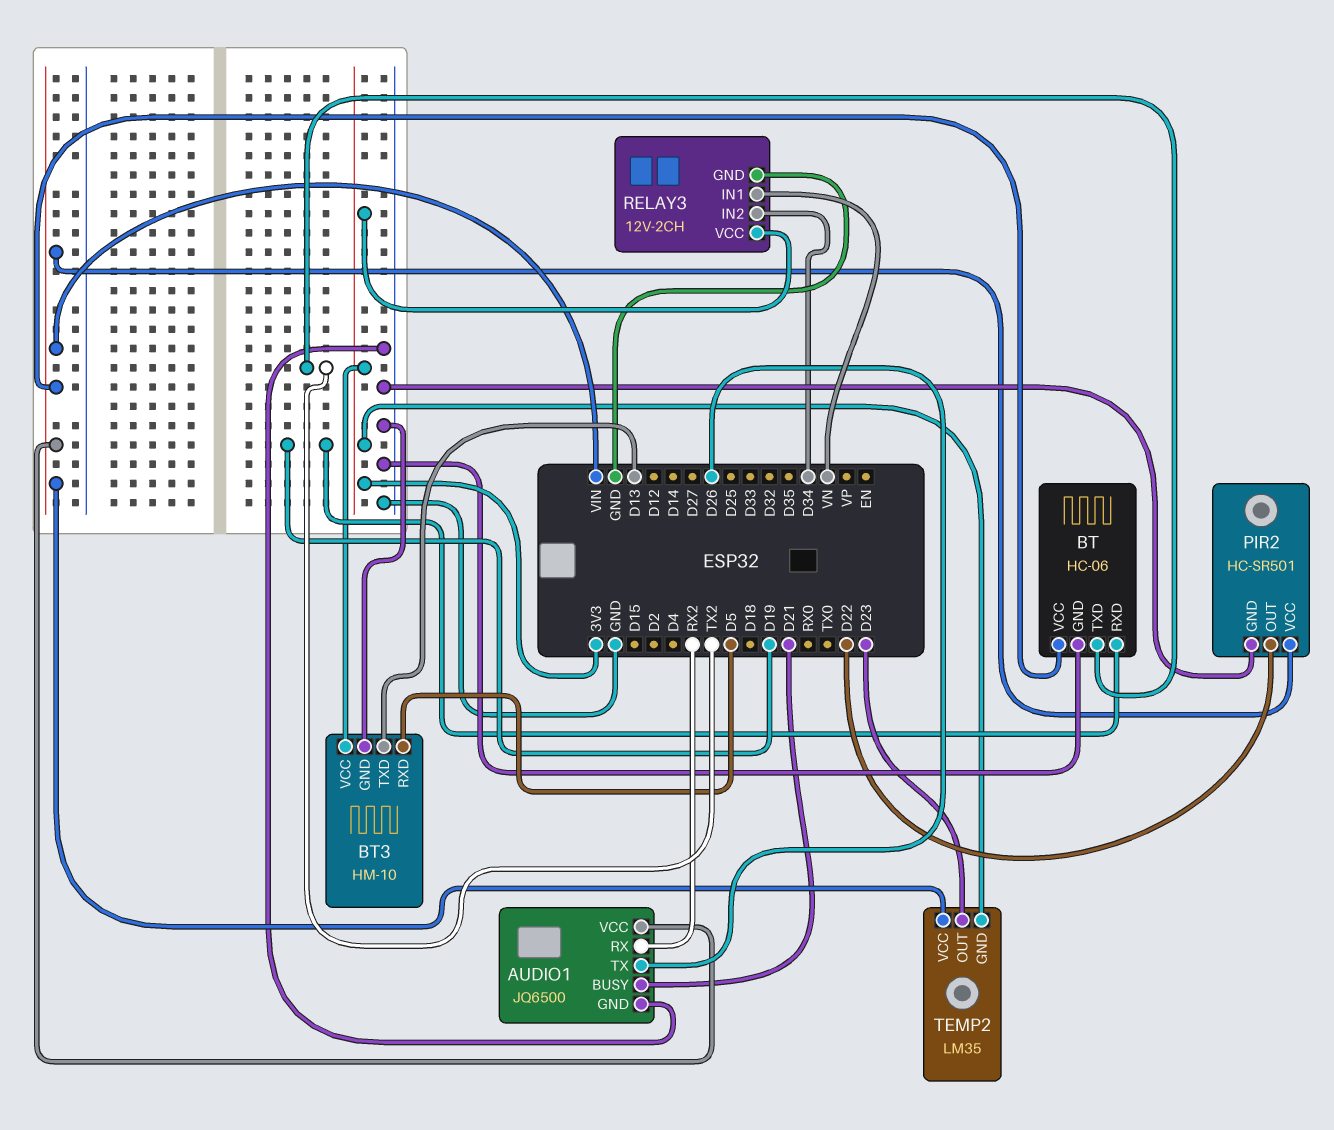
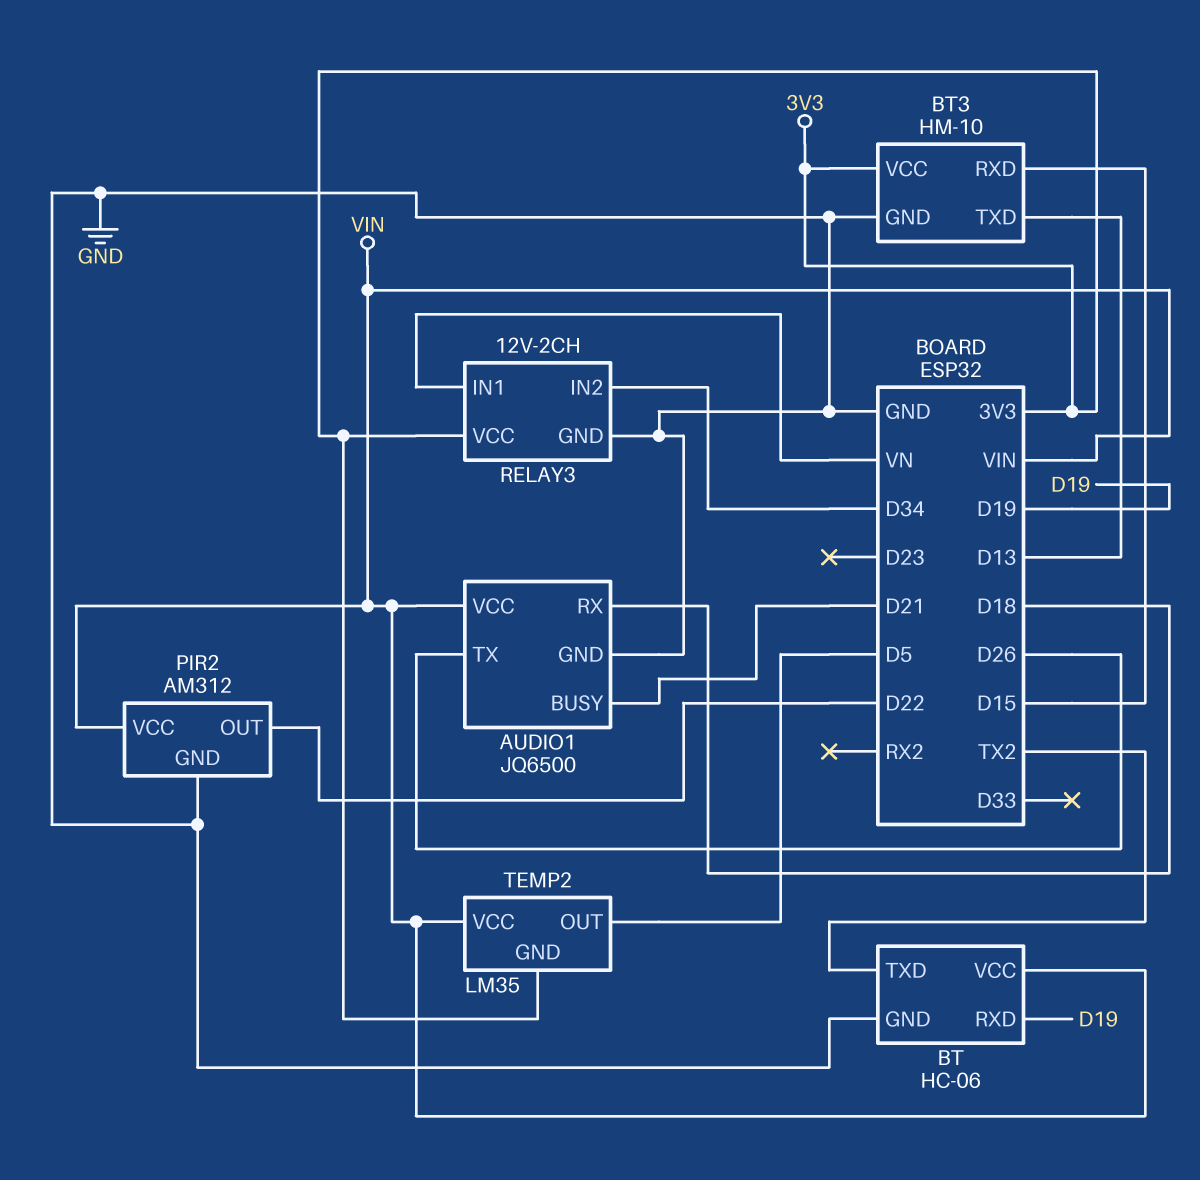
AUDIO1 pin RX: RX2 -> D18
BT3 pin RXD: D5 -> D15
PIR2: HC-SR501 -> AM312
TEMP2 pin OUT: D23 -> D5

